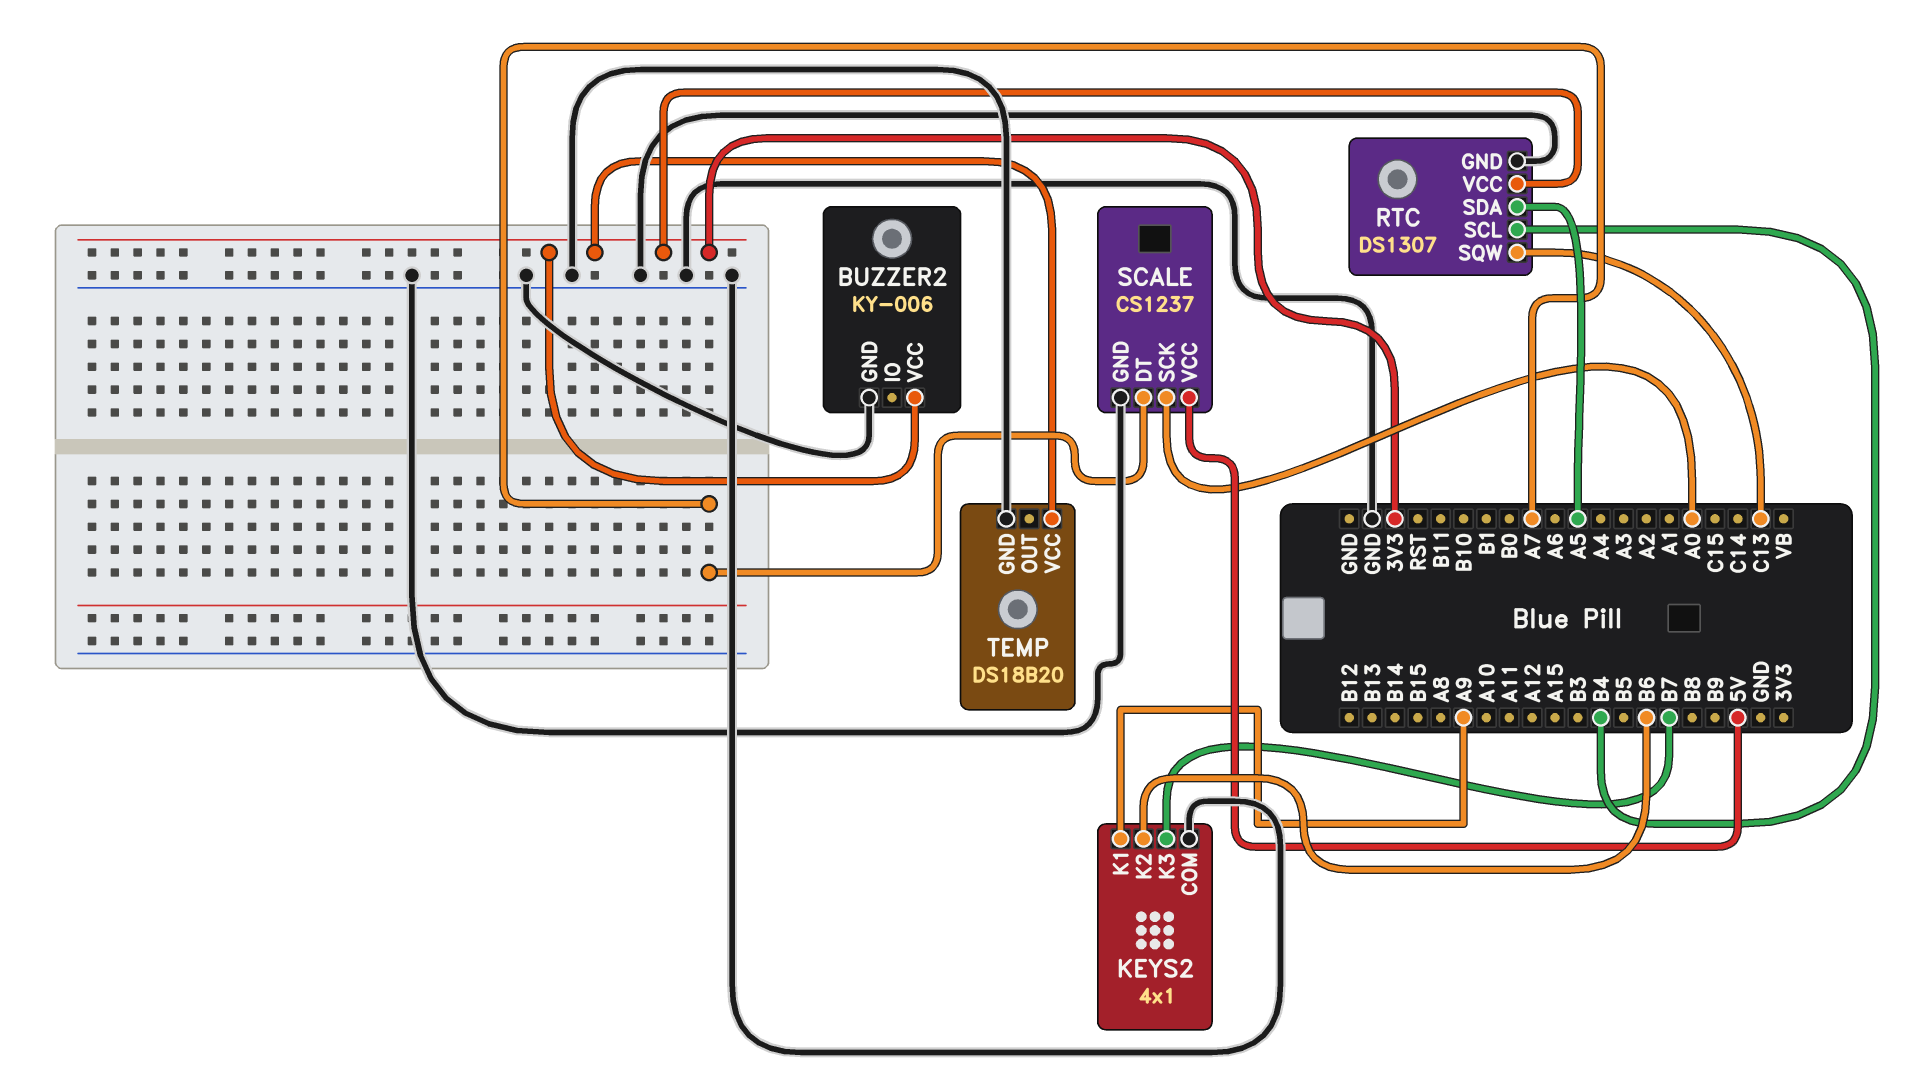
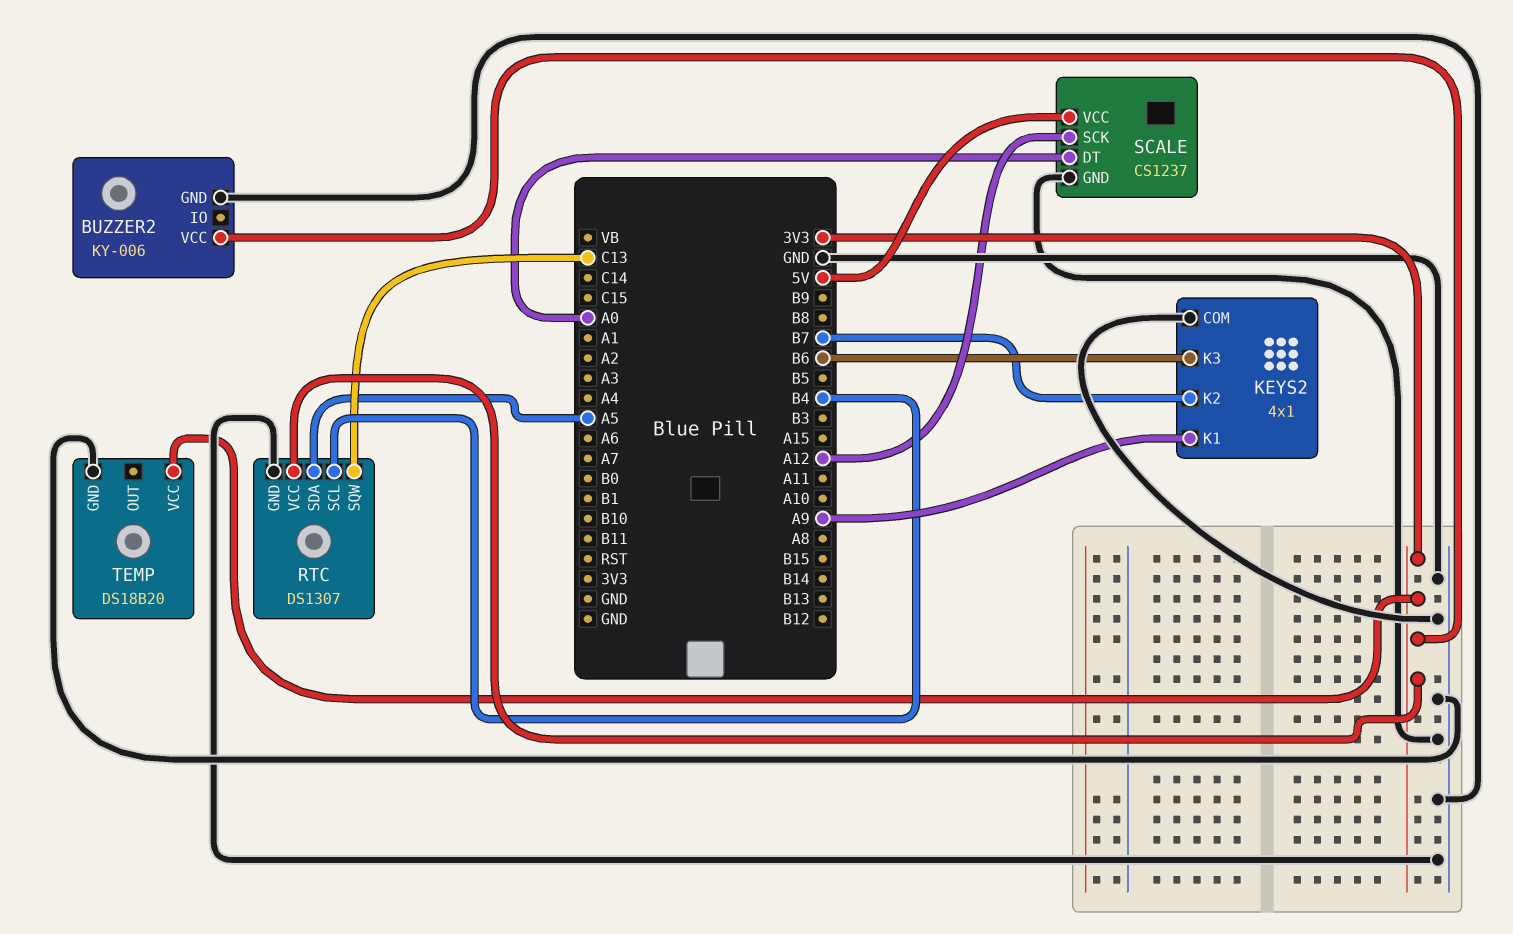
KEYS2 pin K2: B6 -> B7
KEYS2 pin K3: B7 -> B6
SCALE pin DT: A7 -> A0
SCALE pin SCK: A0 -> A12

